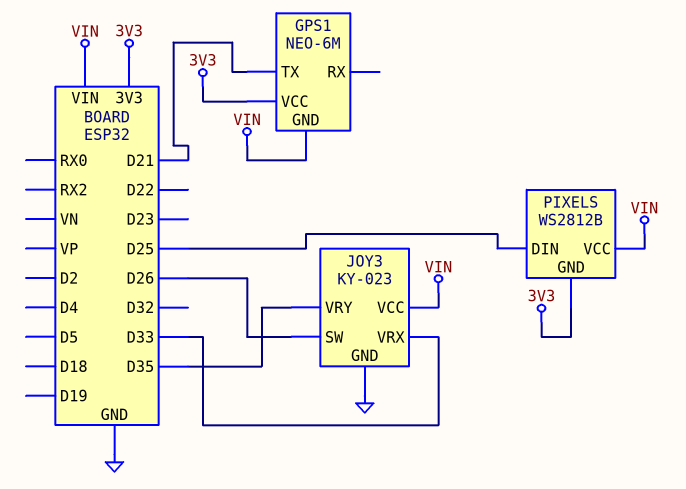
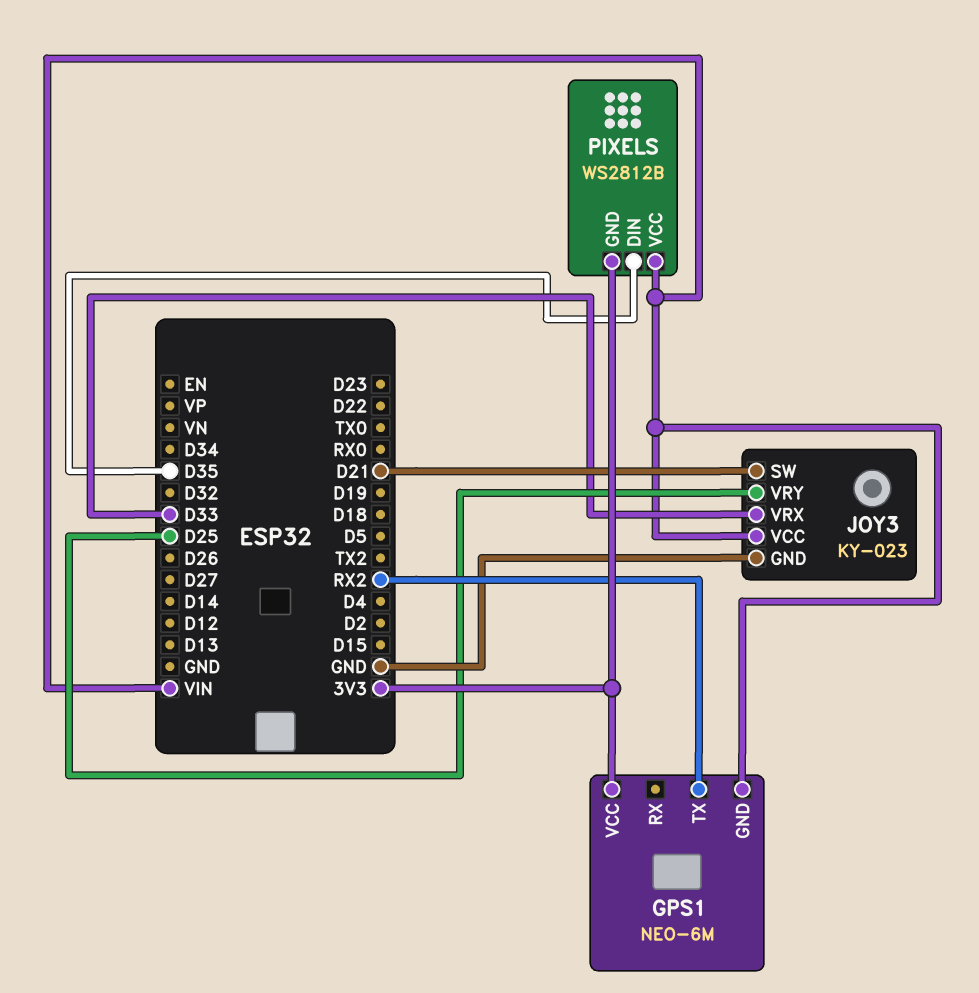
GPS1 pin TX: D21 -> RX2
JOY3 pin SW: D26 -> D21
JOY3 pin VRY: D35 -> D25
PIXELS pin DIN: D25 -> D35

